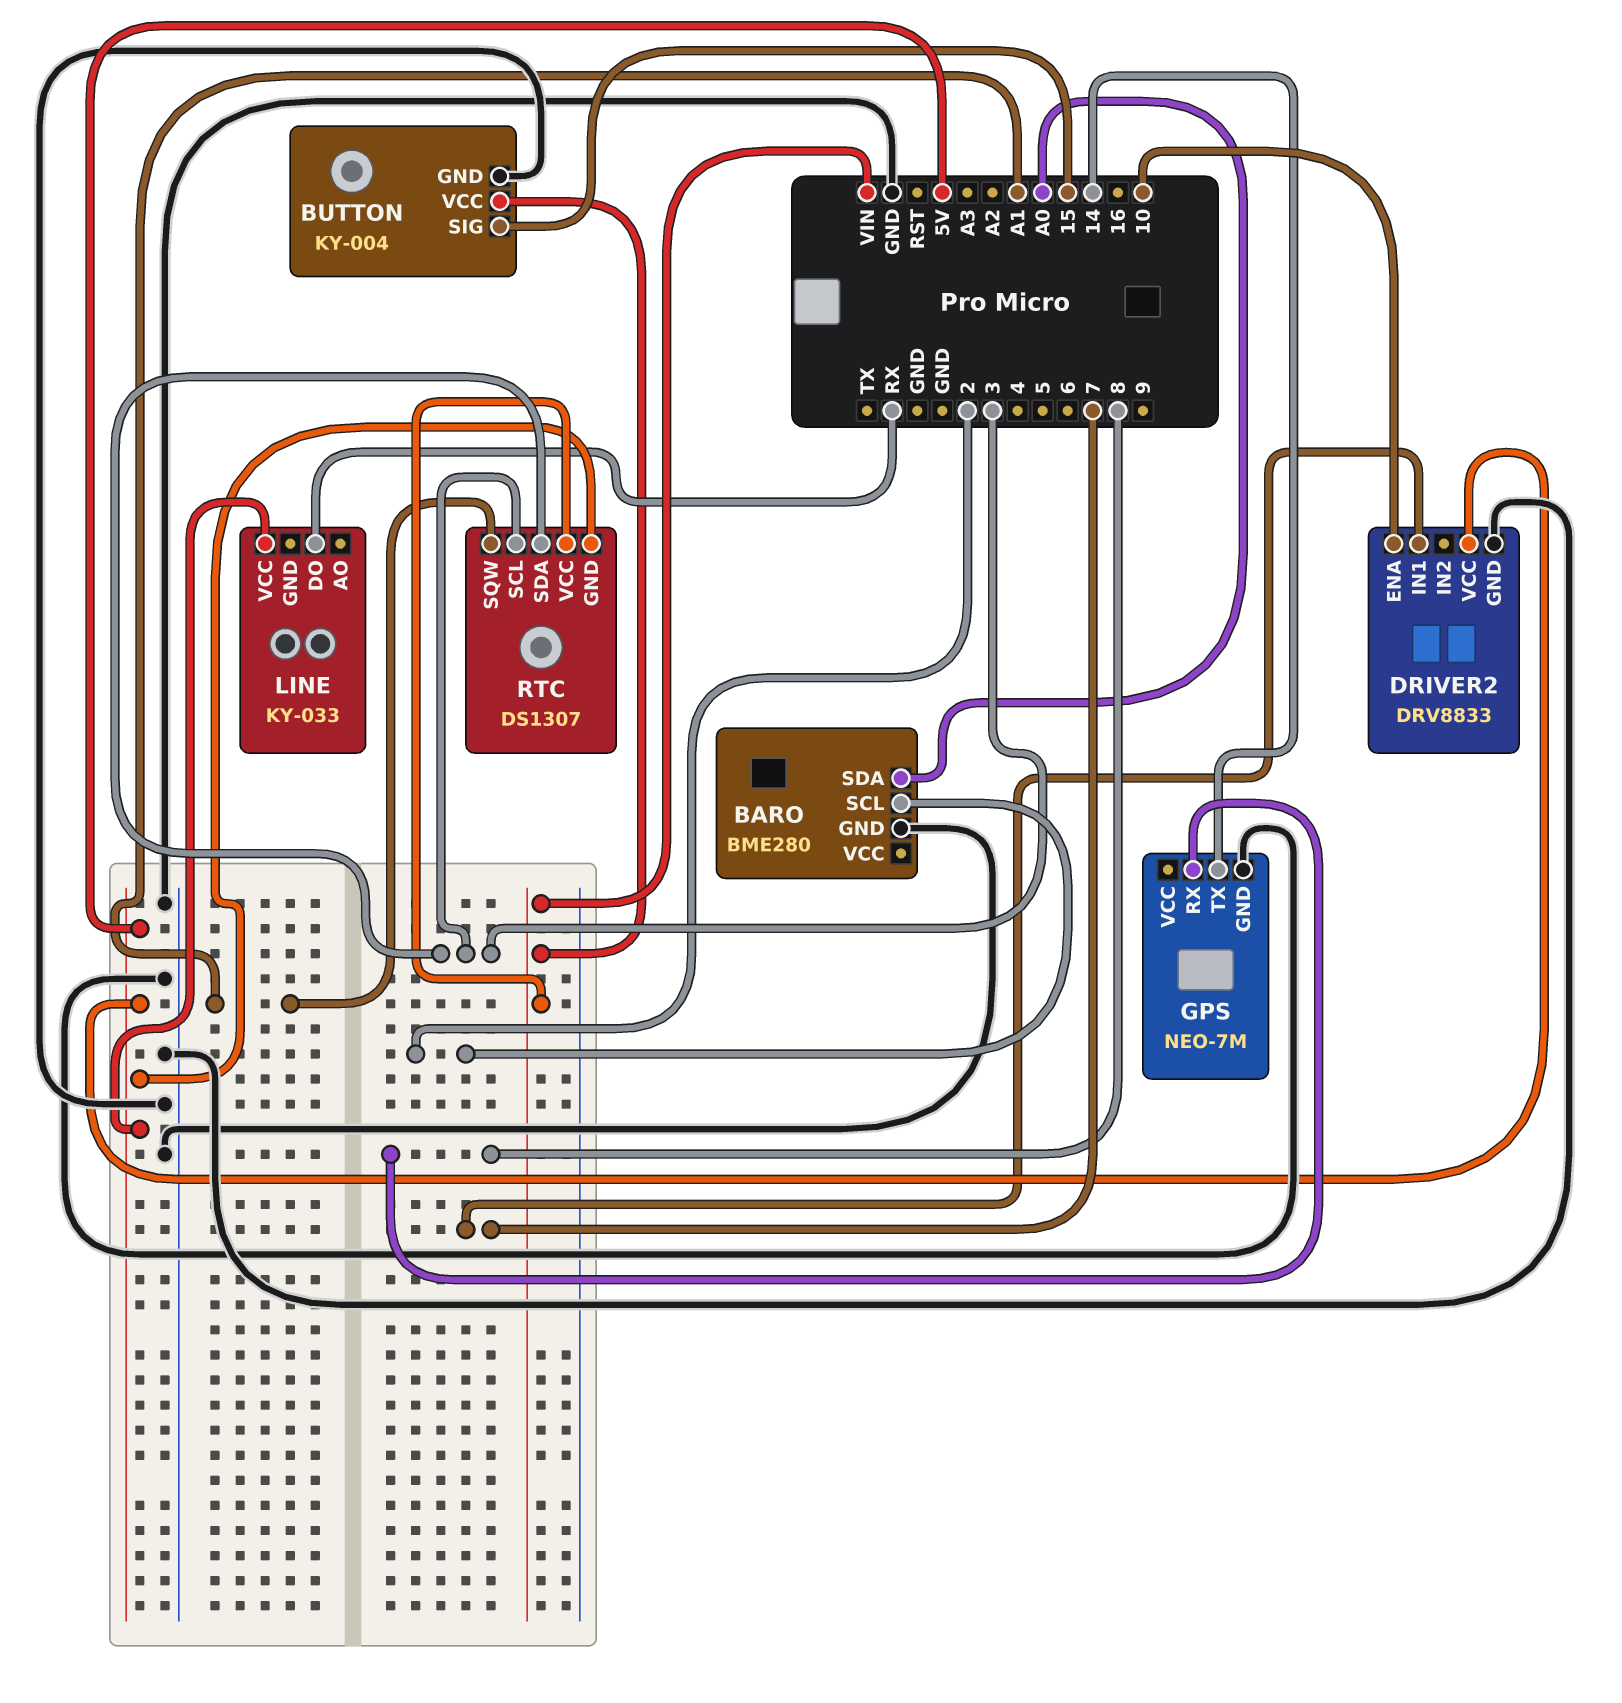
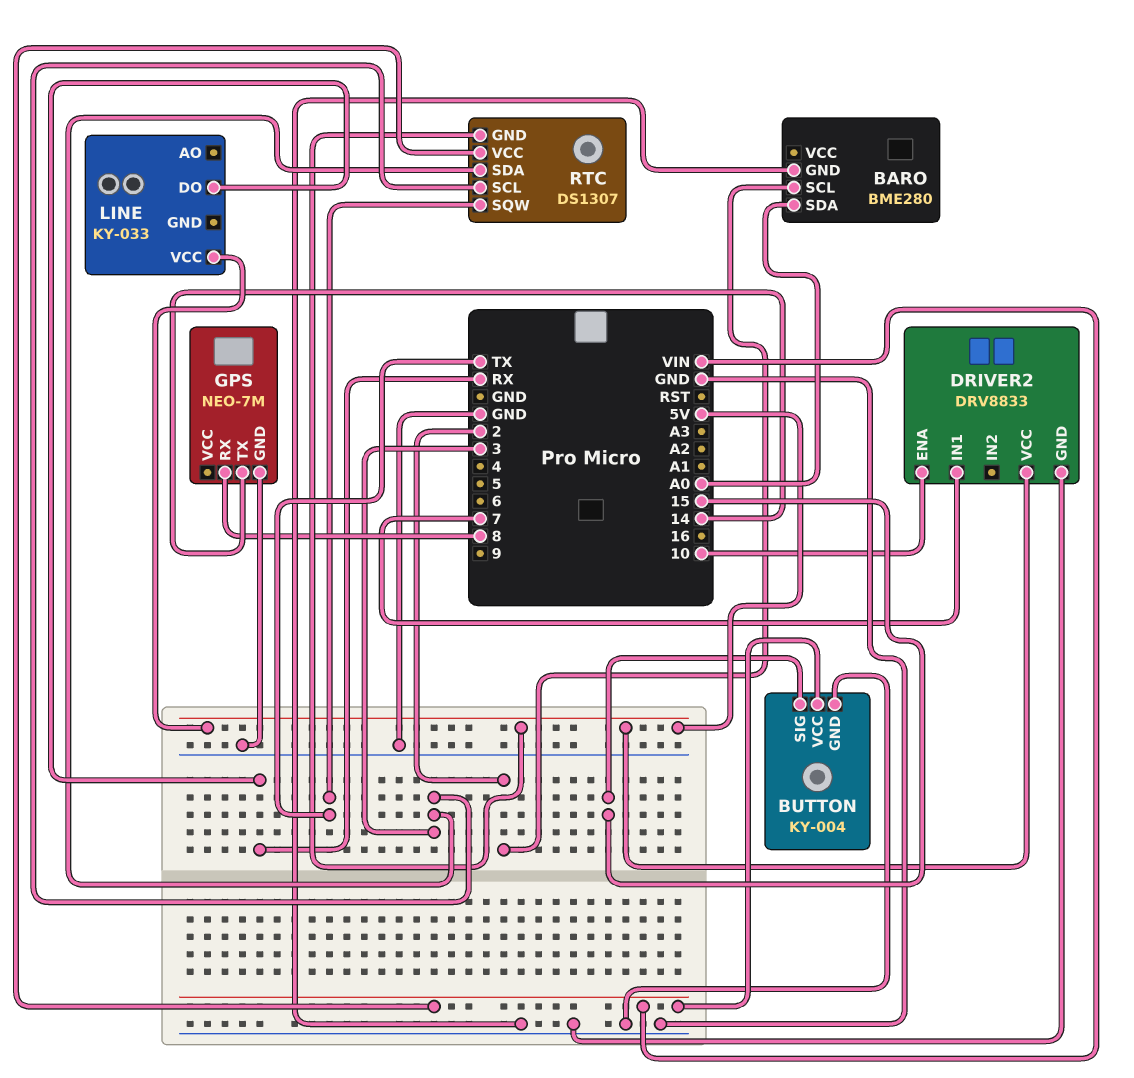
RTC pin SQW: A1 -> TX

